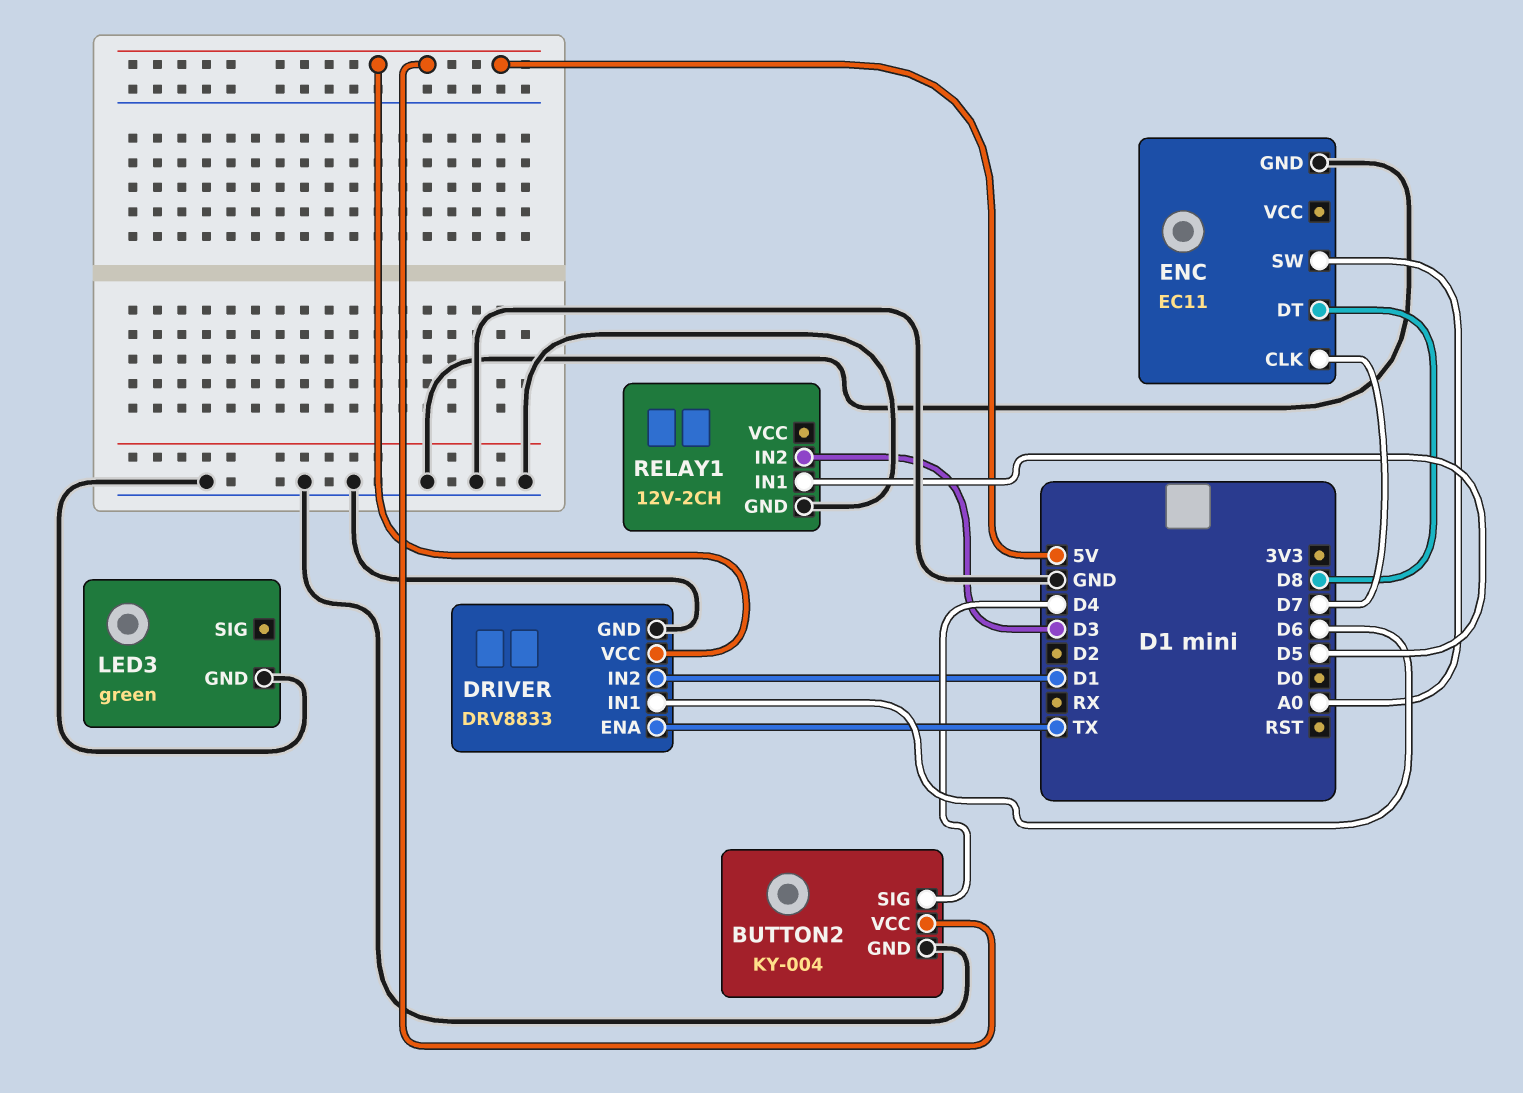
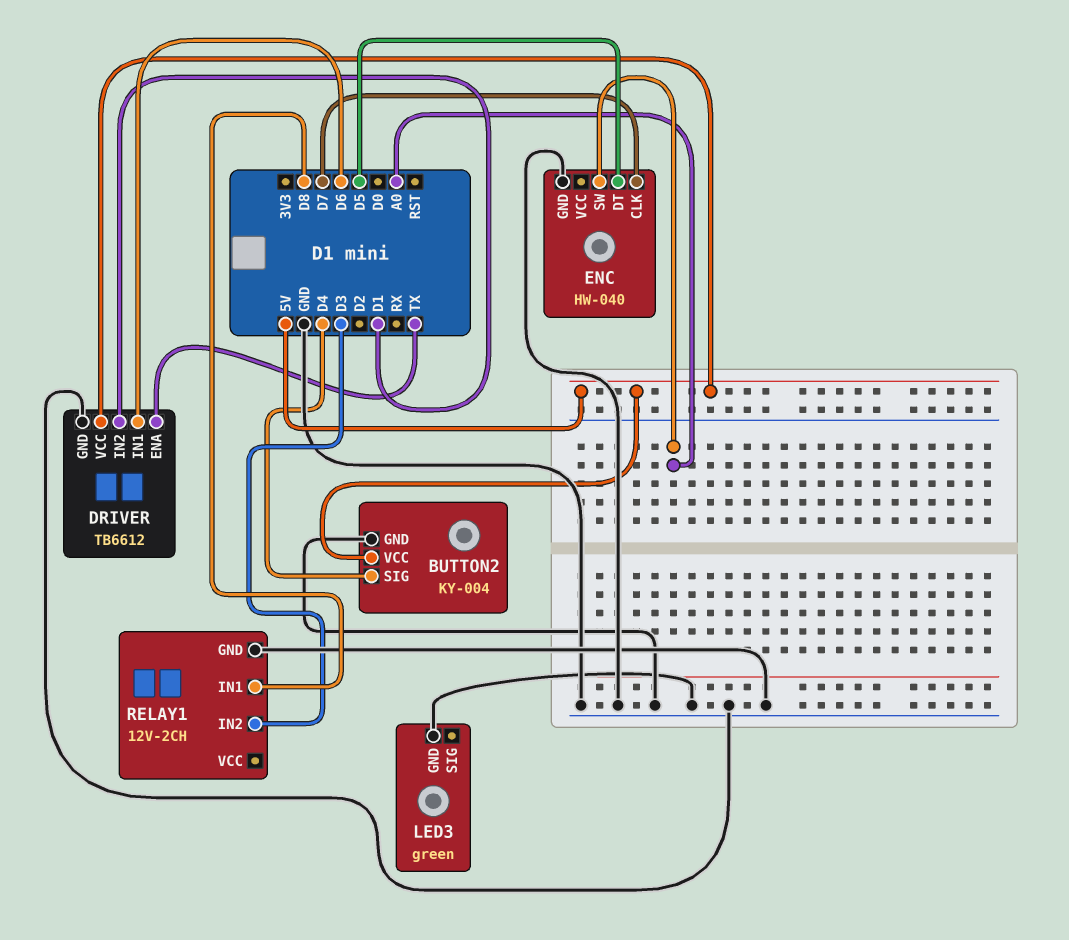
DRIVER: DRV8833 -> TB6612
ENC: EC11 -> HW-040
ENC pin DT: D8 -> D5
RELAY1 pin IN1: D5 -> D8

